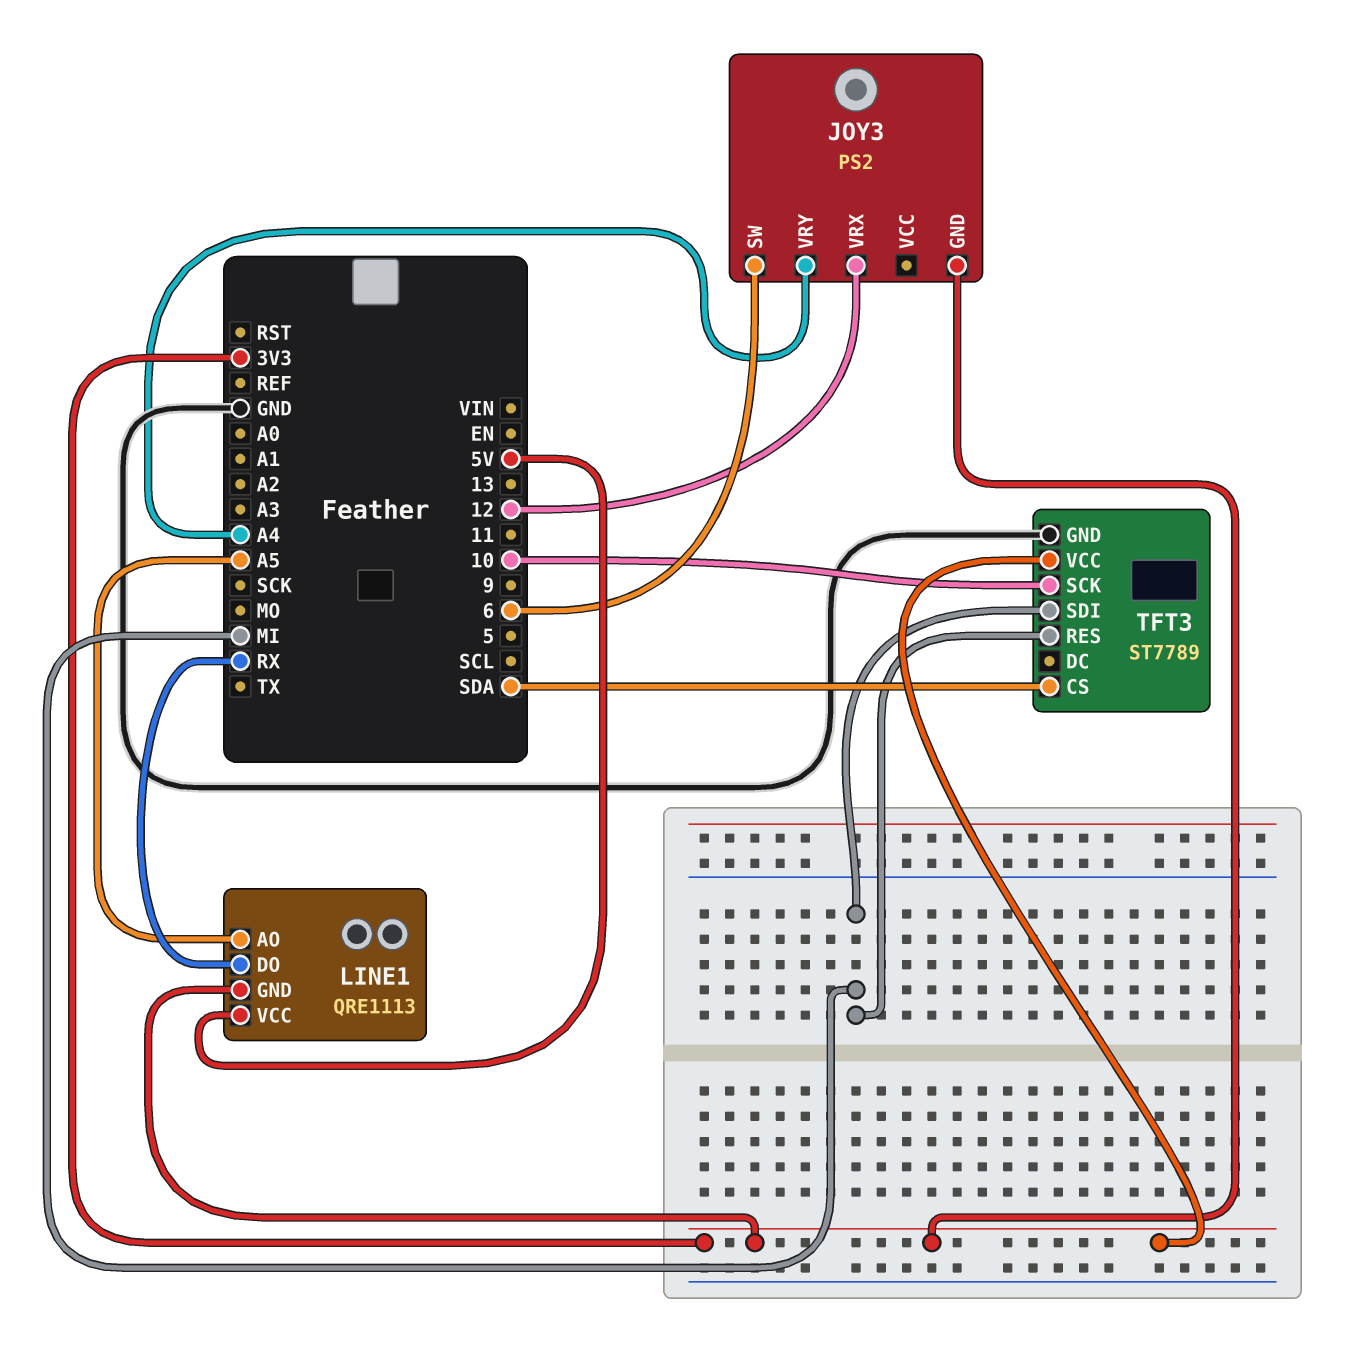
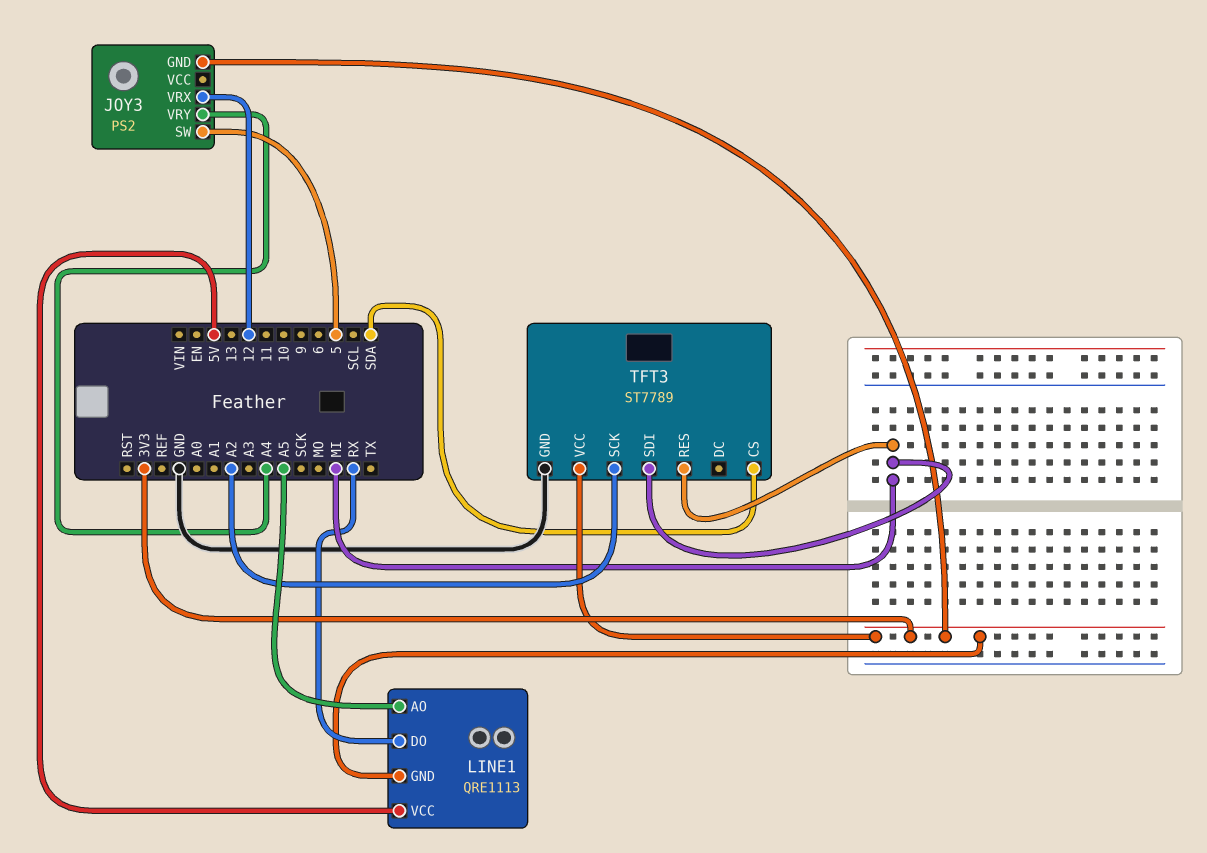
JOY3 pin SW: 6 -> 5
TFT3 pin SCK: 10 -> A2

